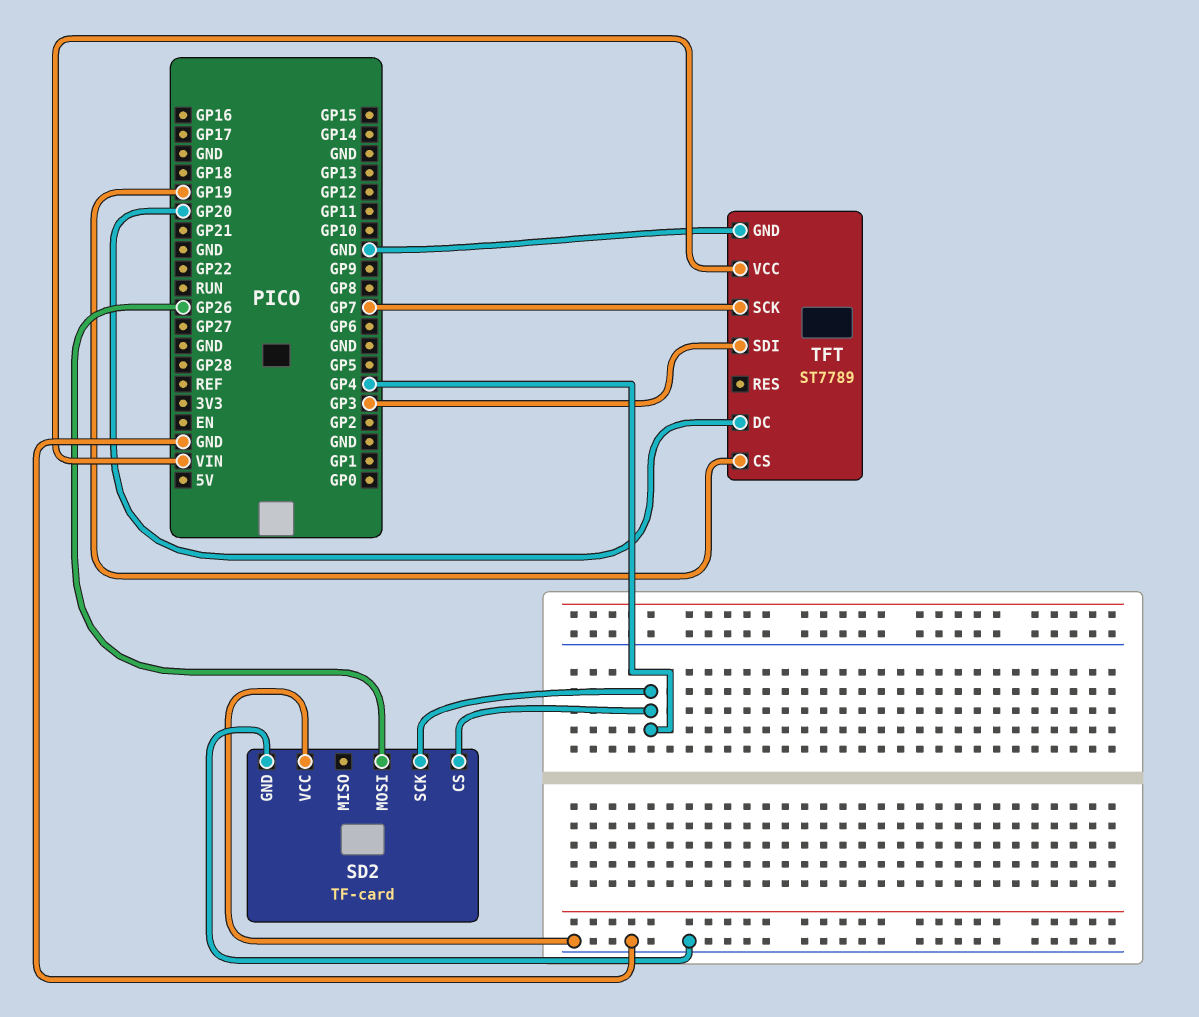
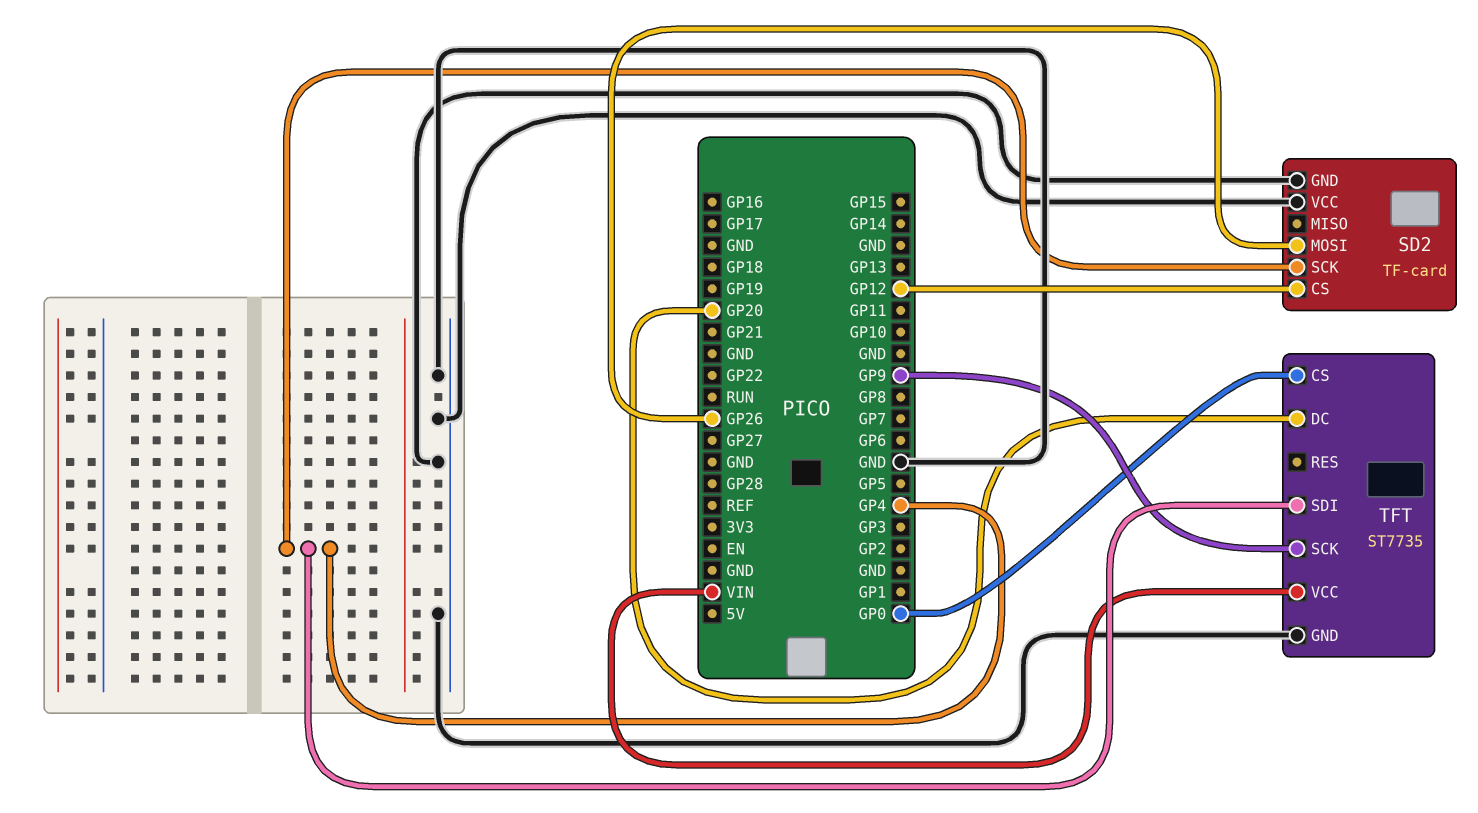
SD2 pin CS: GP4 -> GP12
TFT: ST7789 -> ST7735
TFT pin CS: GP19 -> GP0
TFT pin SCK: GP7 -> GP9
TFT pin SDI: GP3 -> GP4

